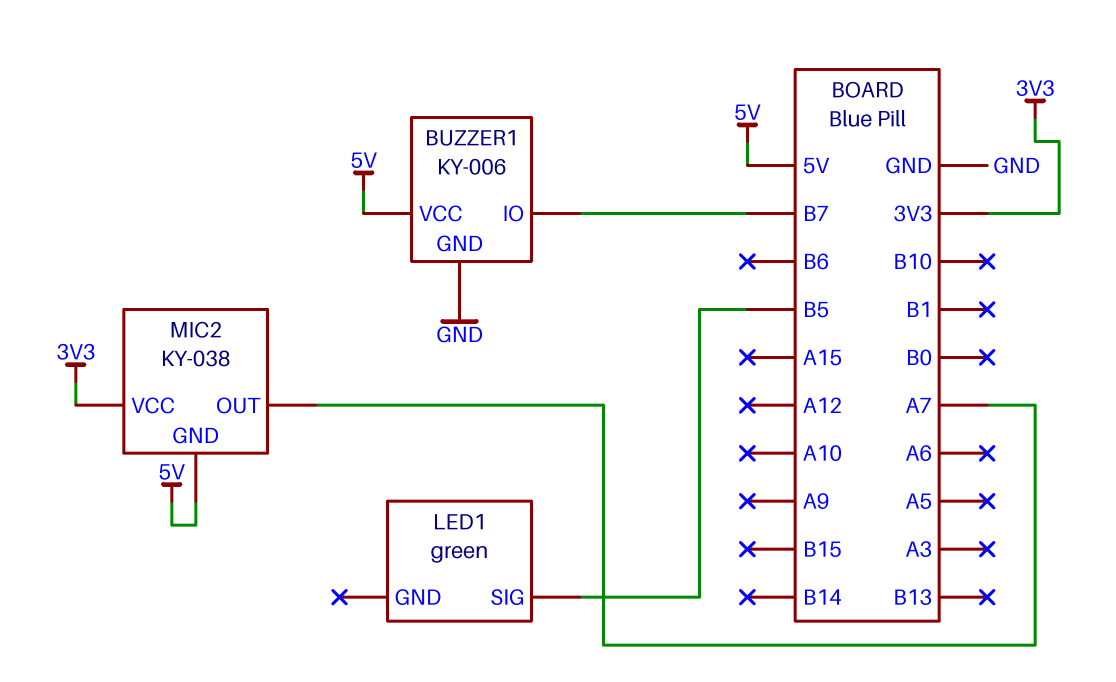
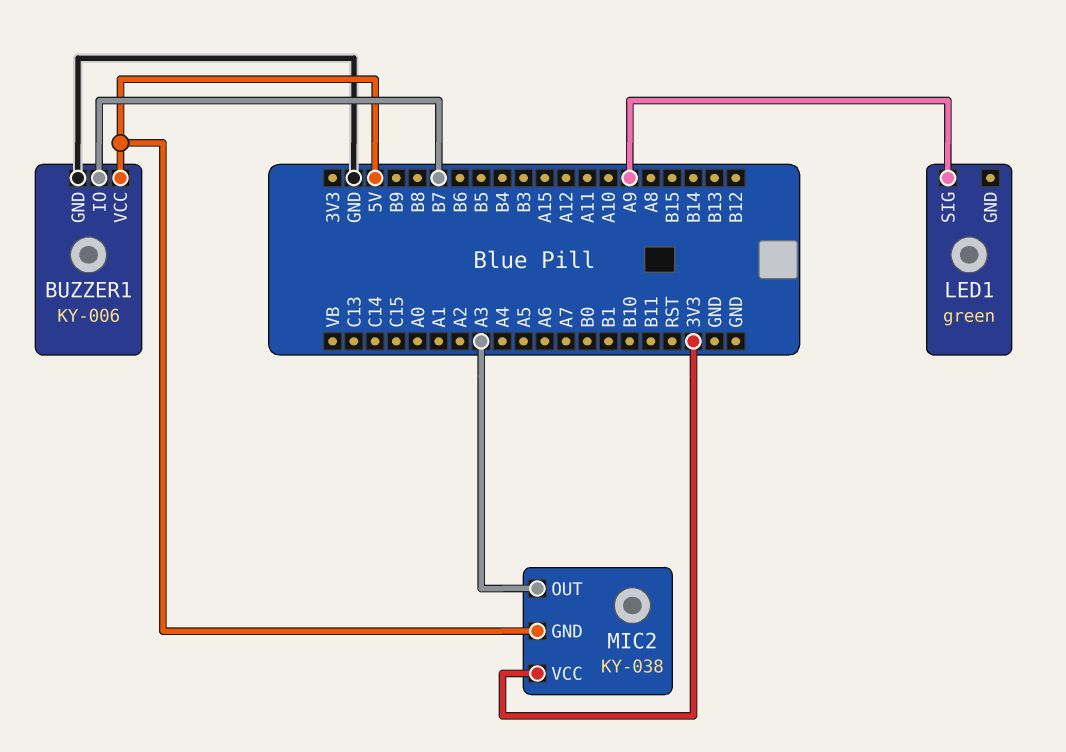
LED1 pin SIG: B5 -> A9
MIC2 pin OUT: A7 -> A3

